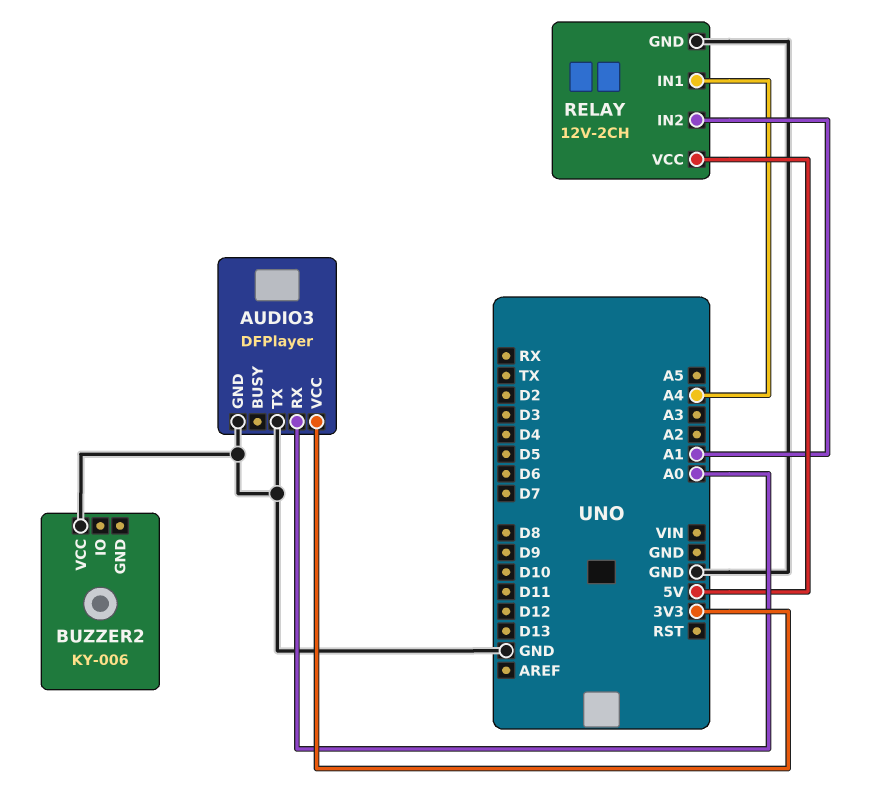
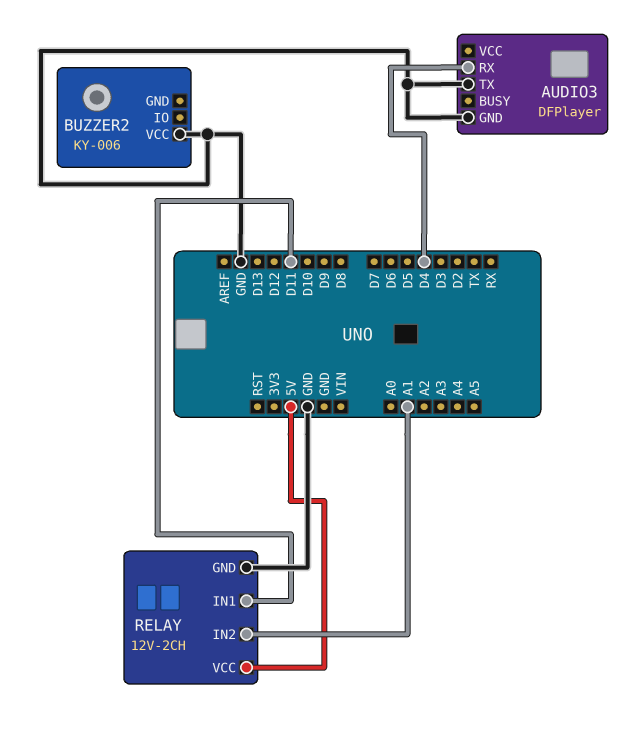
AUDIO3 pin RX: A0 -> D4
AUDIO3 pin VCC: 3V3 -> none
RELAY pin IN1: A4 -> D11

